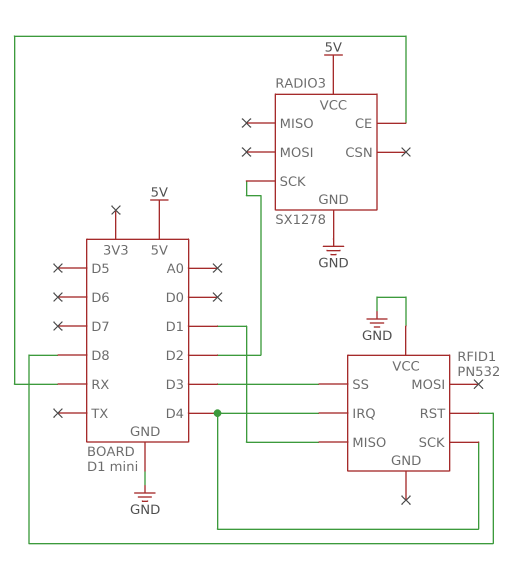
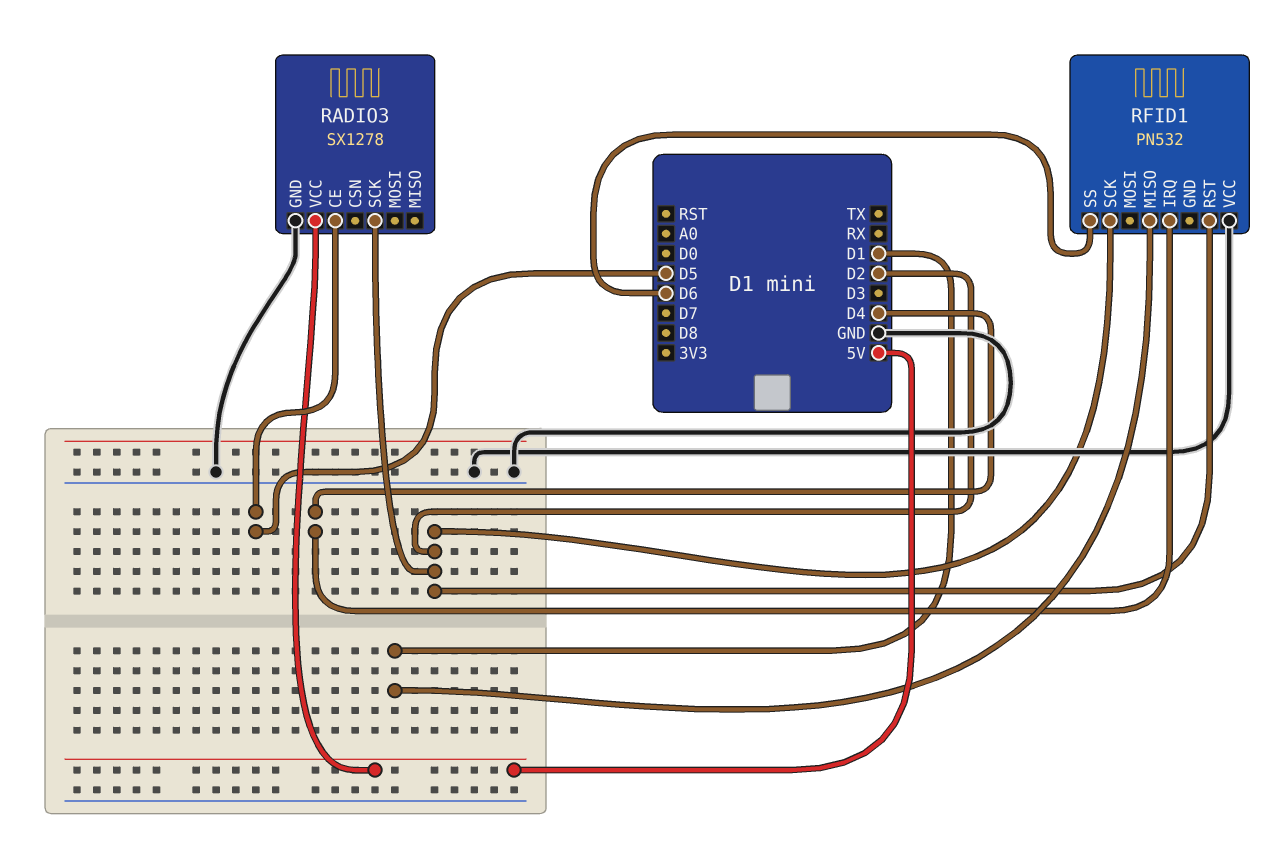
RADIO3 pin CE: RX -> D5
RFID1 pin RST: D8 -> D2
RFID1 pin SCK: D4 -> D2
RFID1 pin SS: D3 -> D6

